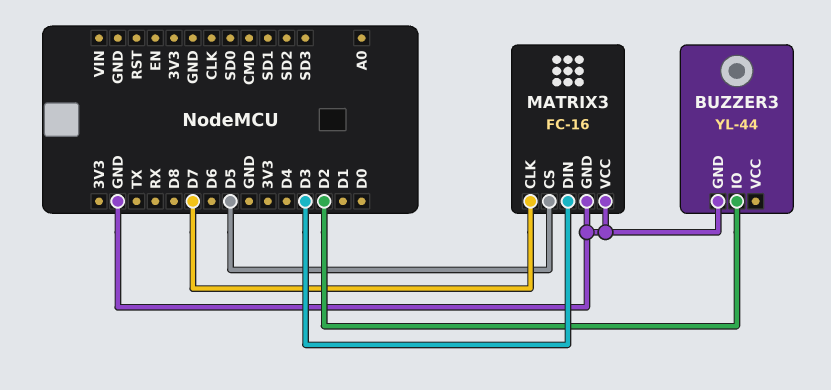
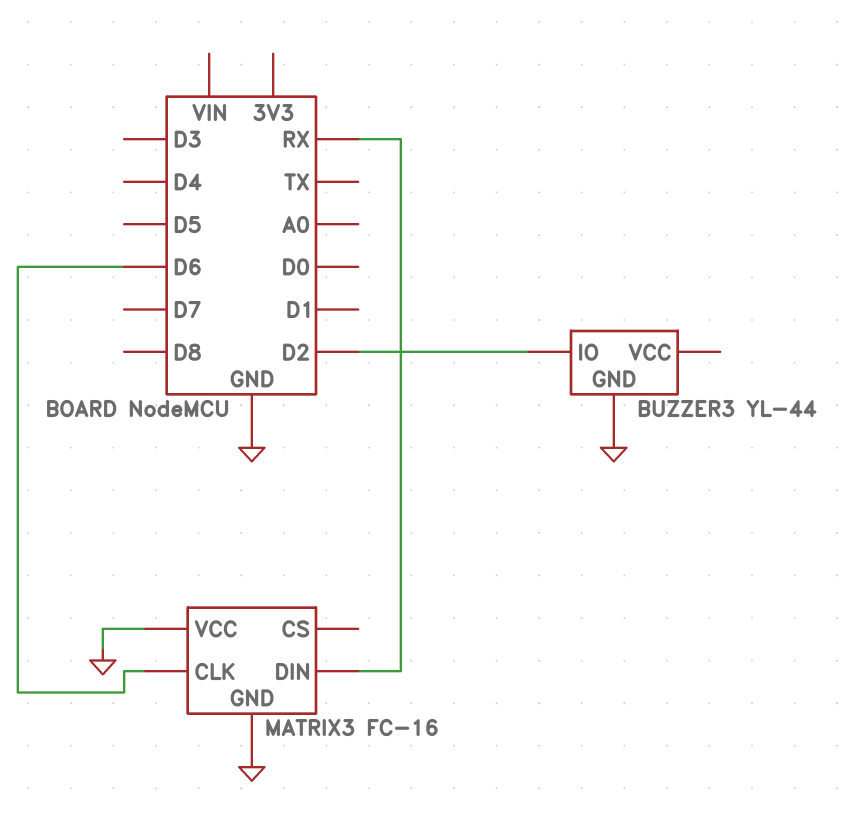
MATRIX3 pin CLK: D7 -> D6
MATRIX3 pin CS: D5 -> none
MATRIX3 pin DIN: D3 -> RX

